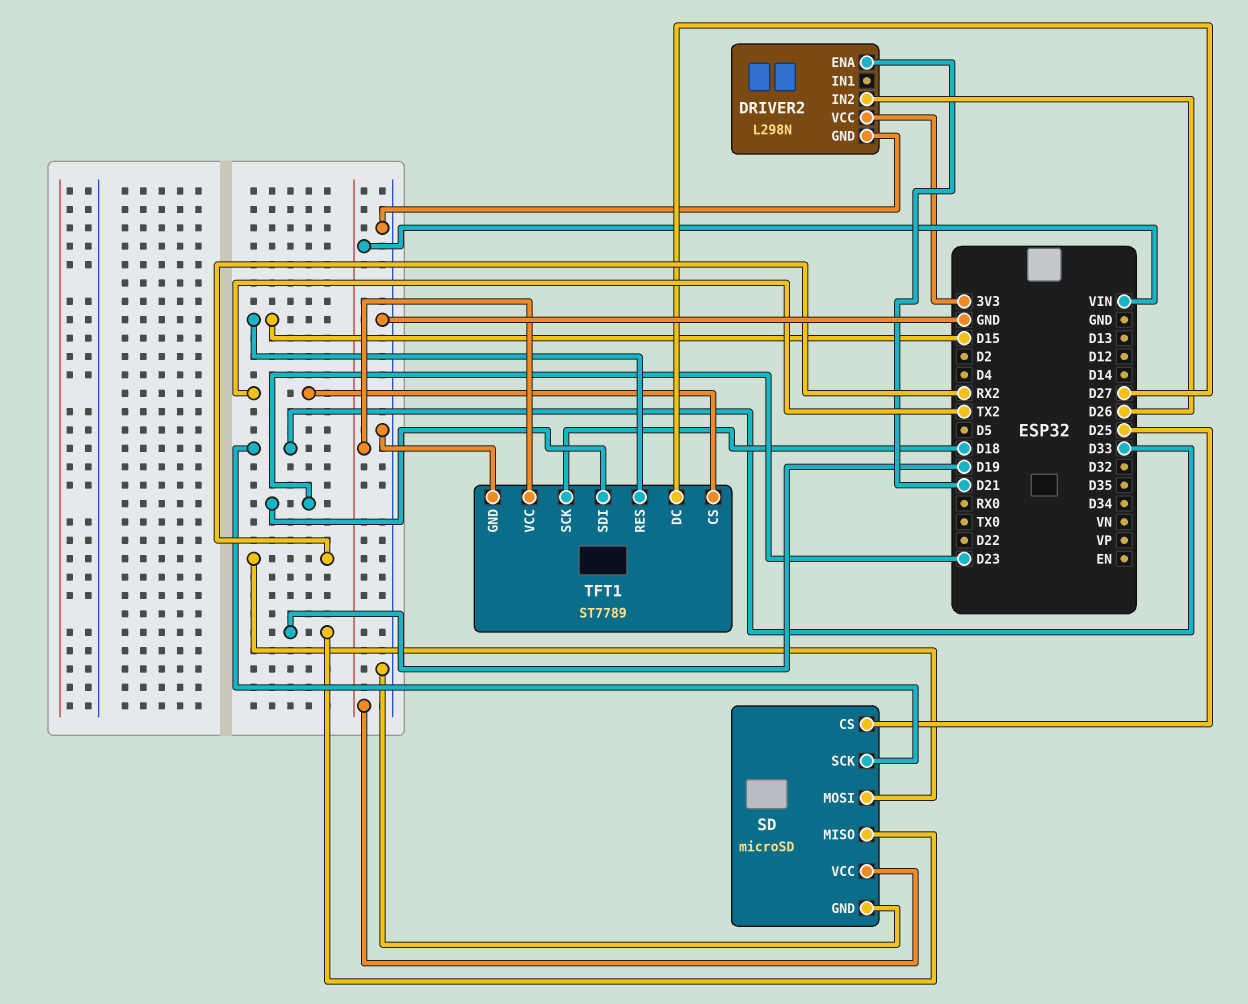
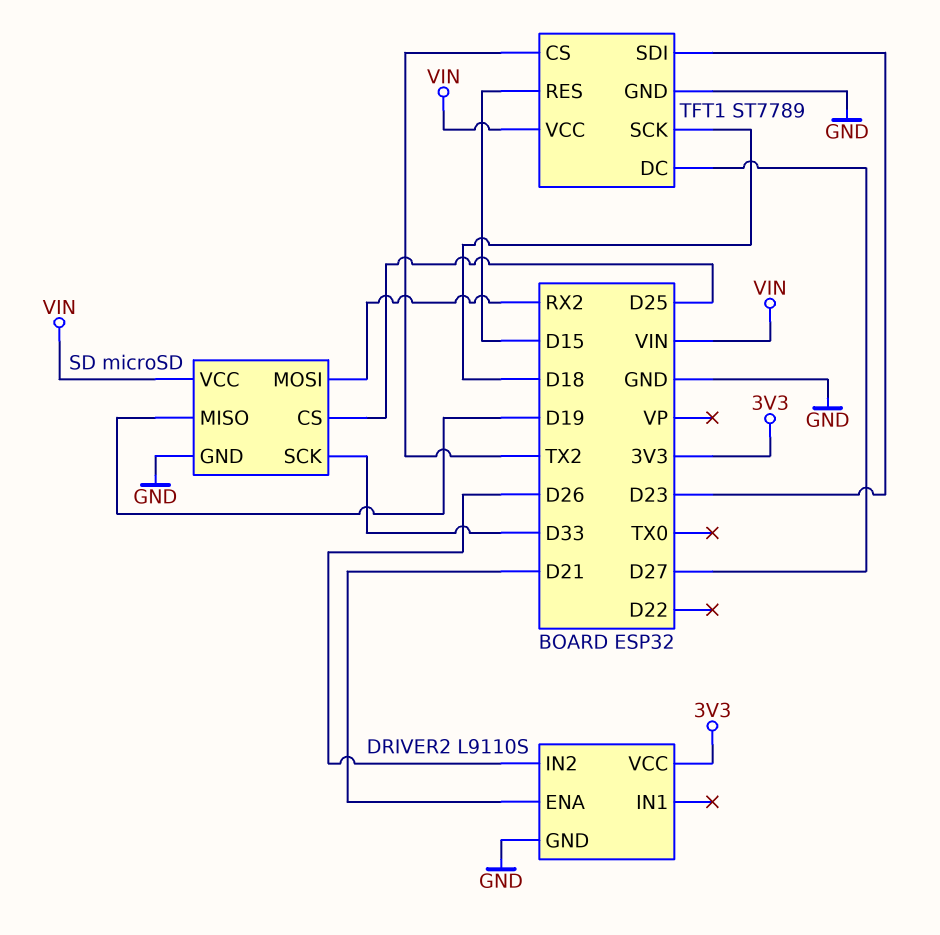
DRIVER2: L298N -> L9110S

